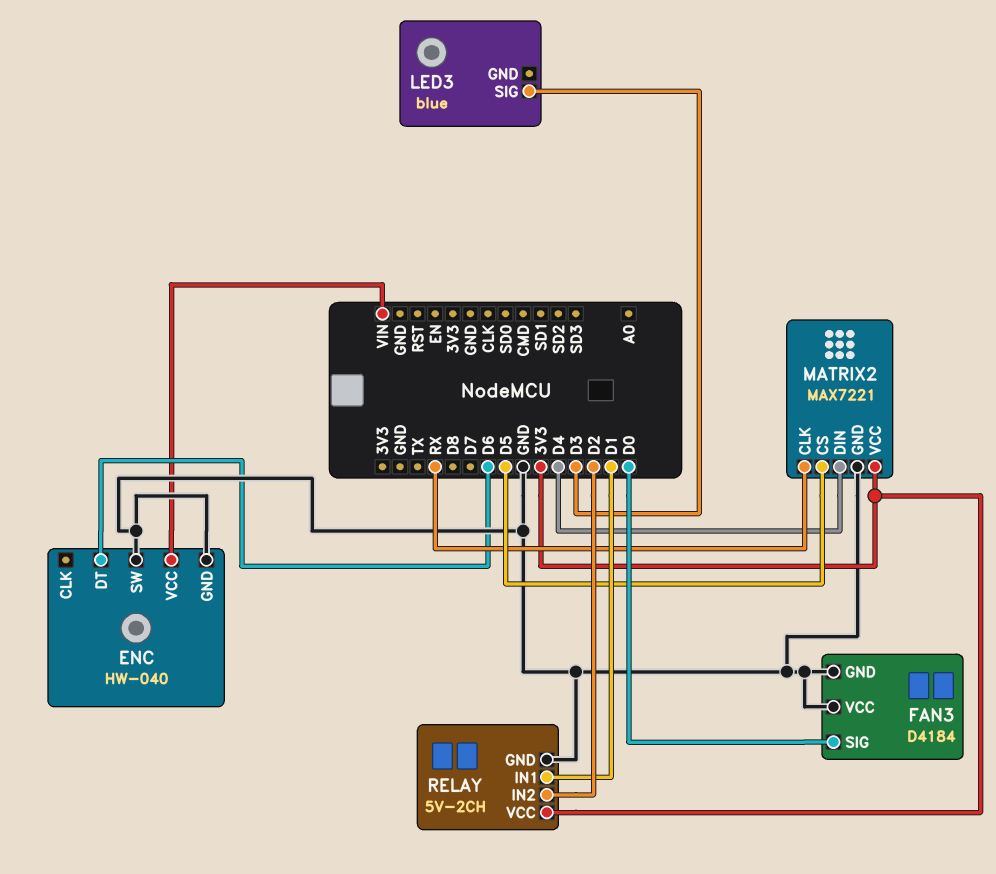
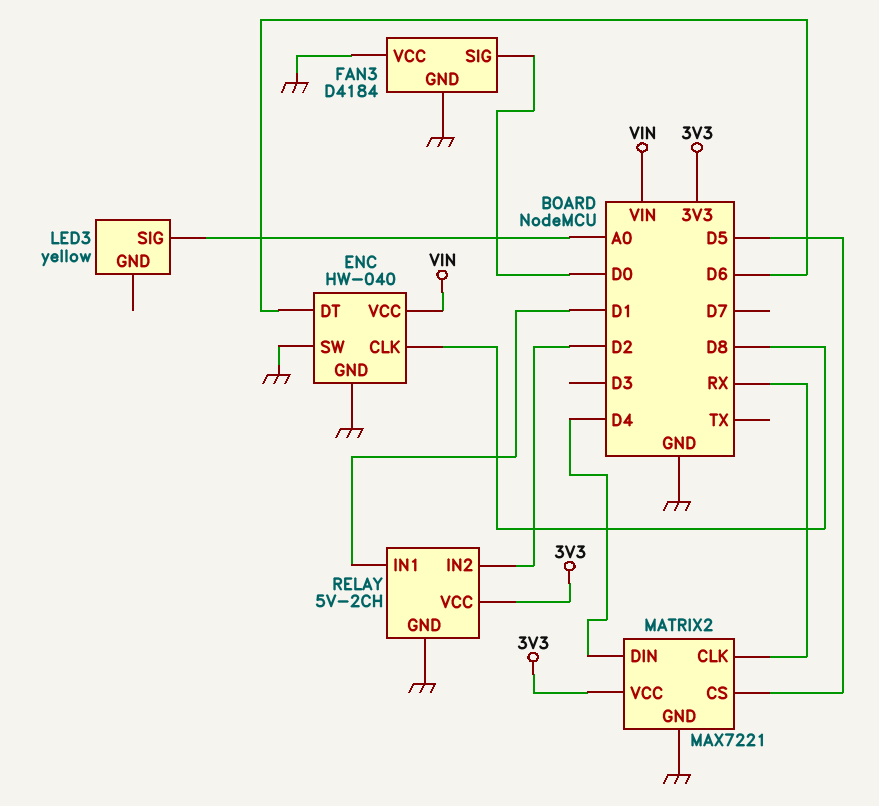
ENC pin CLK: none -> D8
LED3: blue -> yellow
LED3 pin SIG: D3 -> A0

